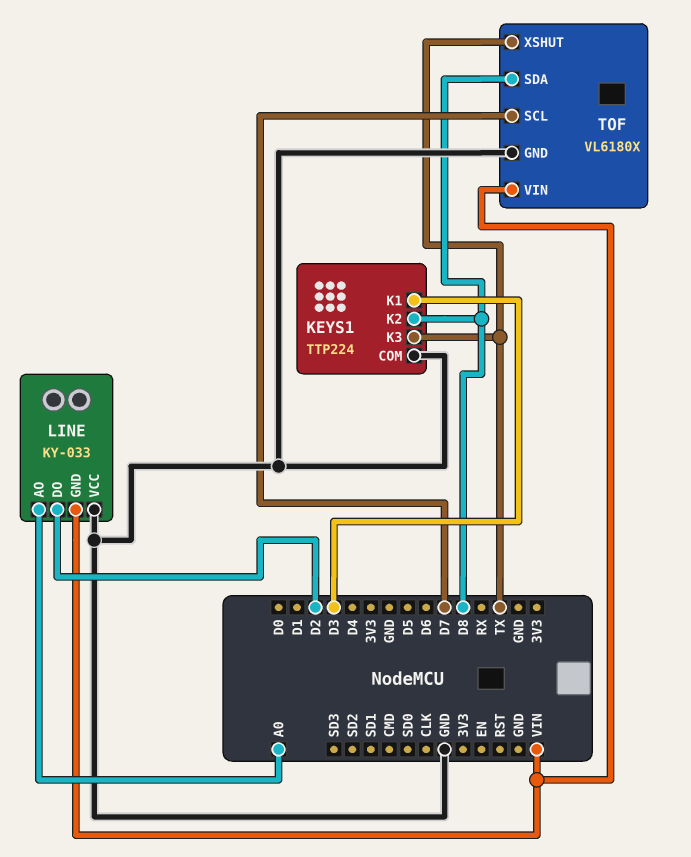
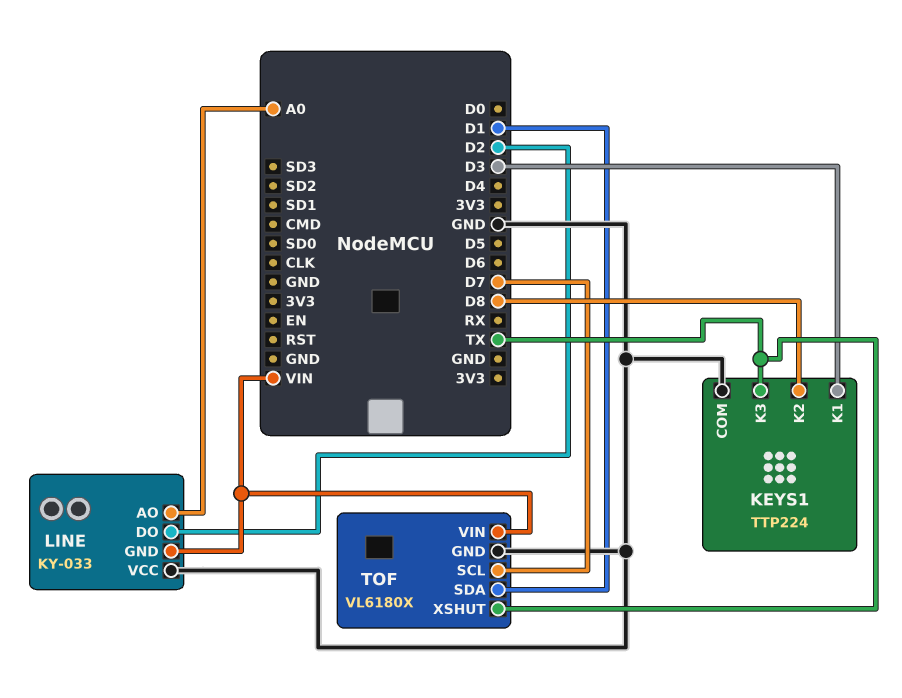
TOF pin SDA: D8 -> D1

